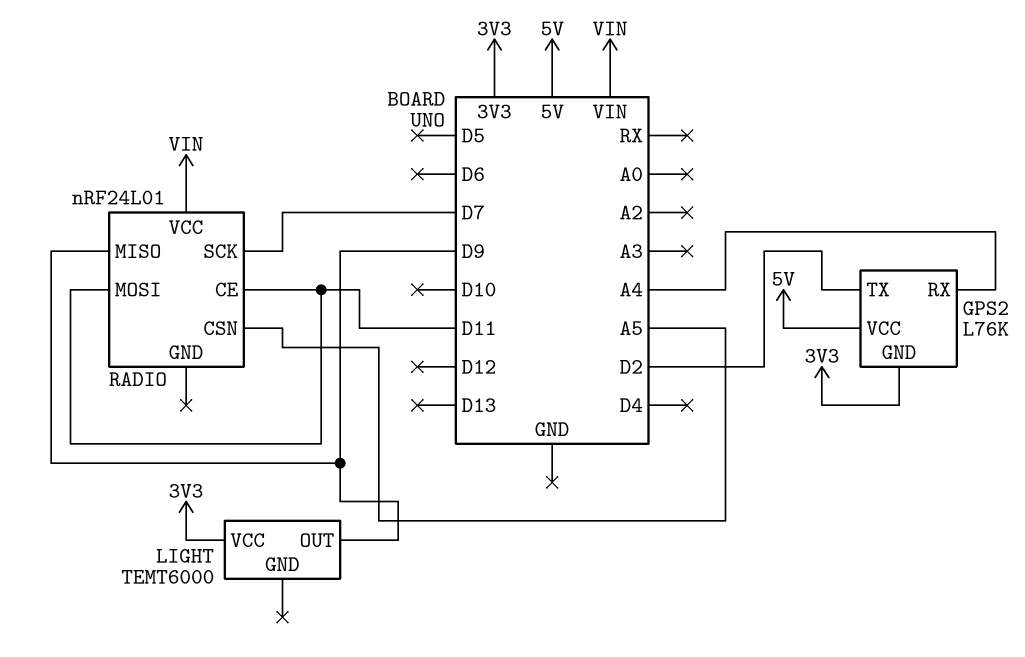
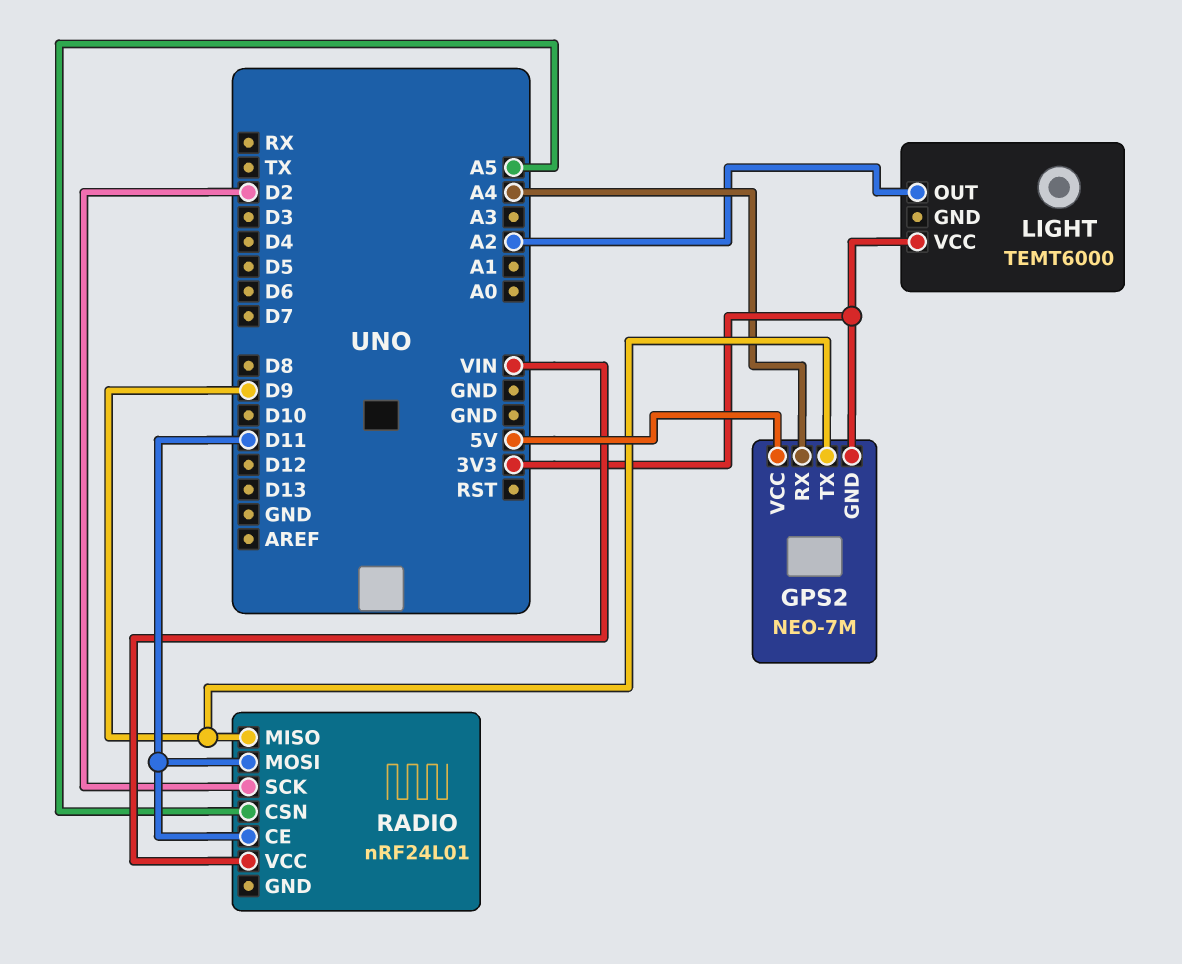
GPS2: L76K -> NEO-7M
GPS2 pin TX: D2 -> D9
LIGHT pin OUT: D9 -> A2
RADIO pin SCK: D7 -> D2

